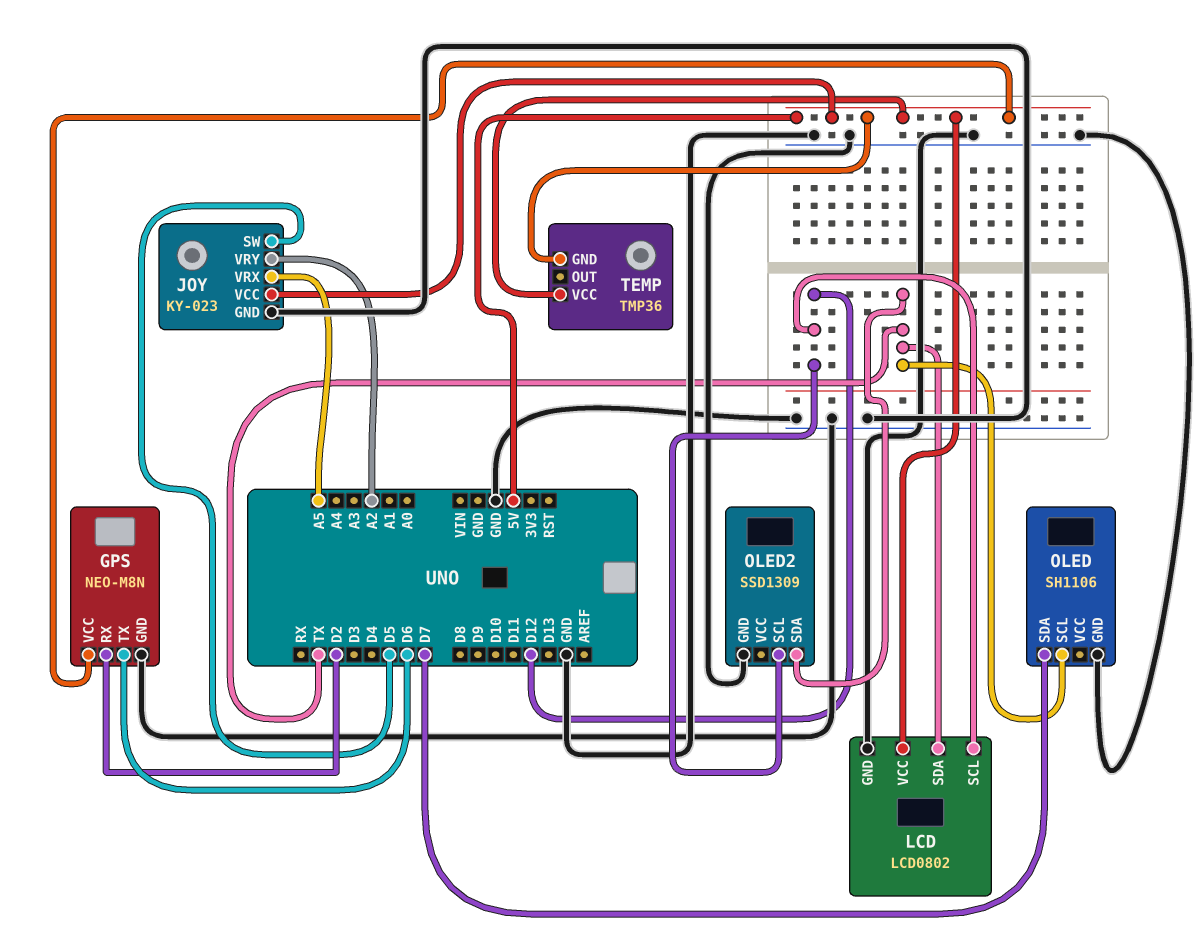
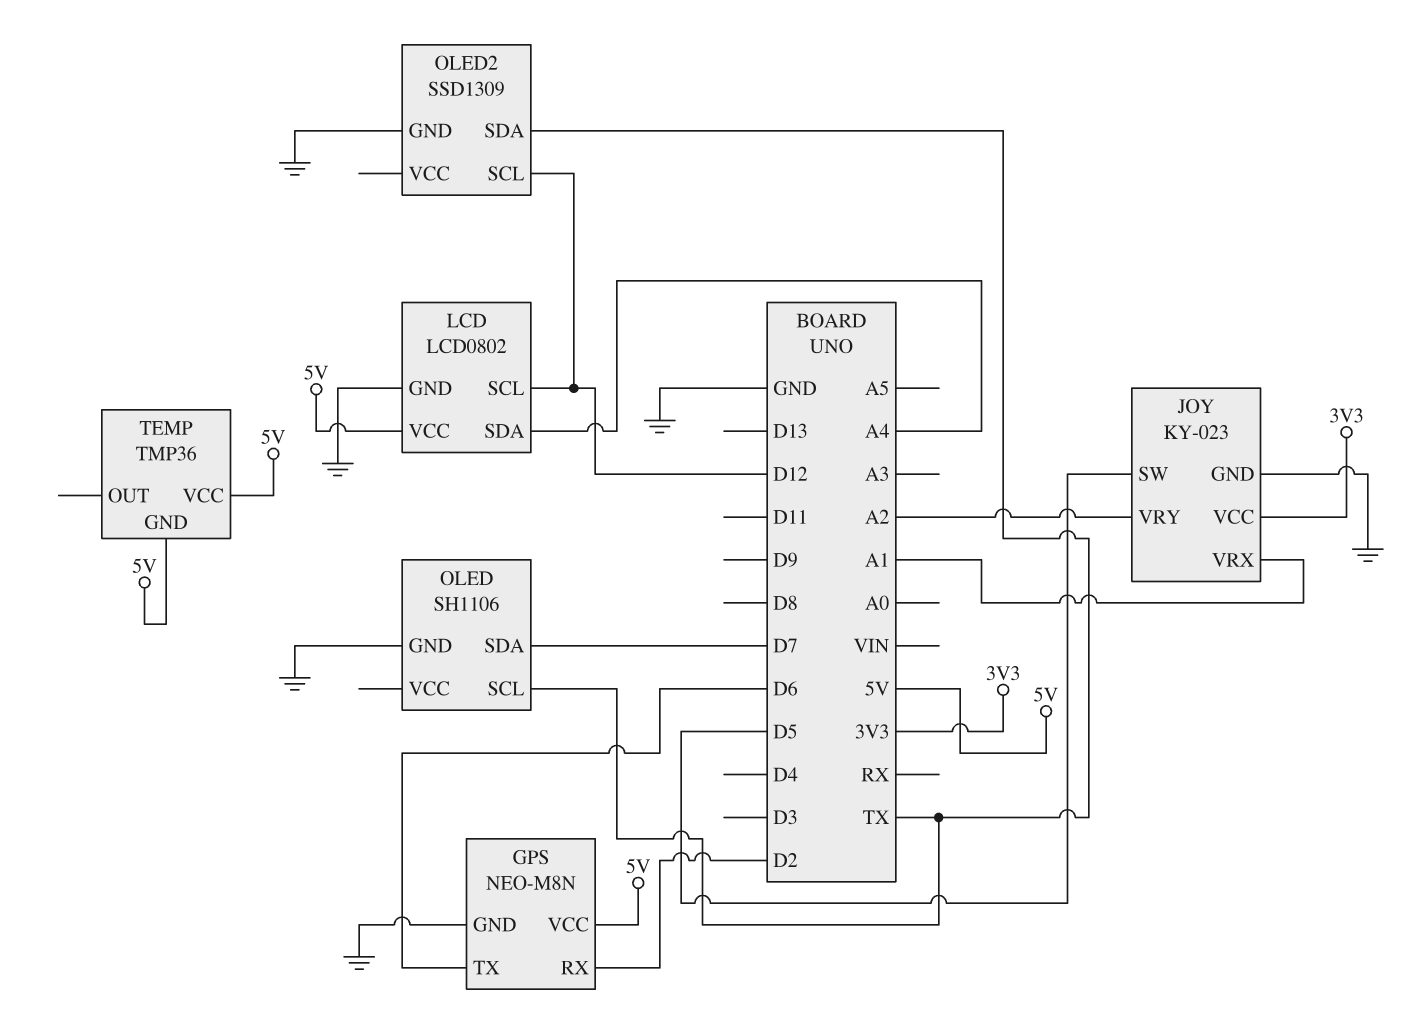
JOY pin VCC: 5V -> 3V3
JOY pin VRX: A5 -> A1
LCD pin SDA: TX -> A4

